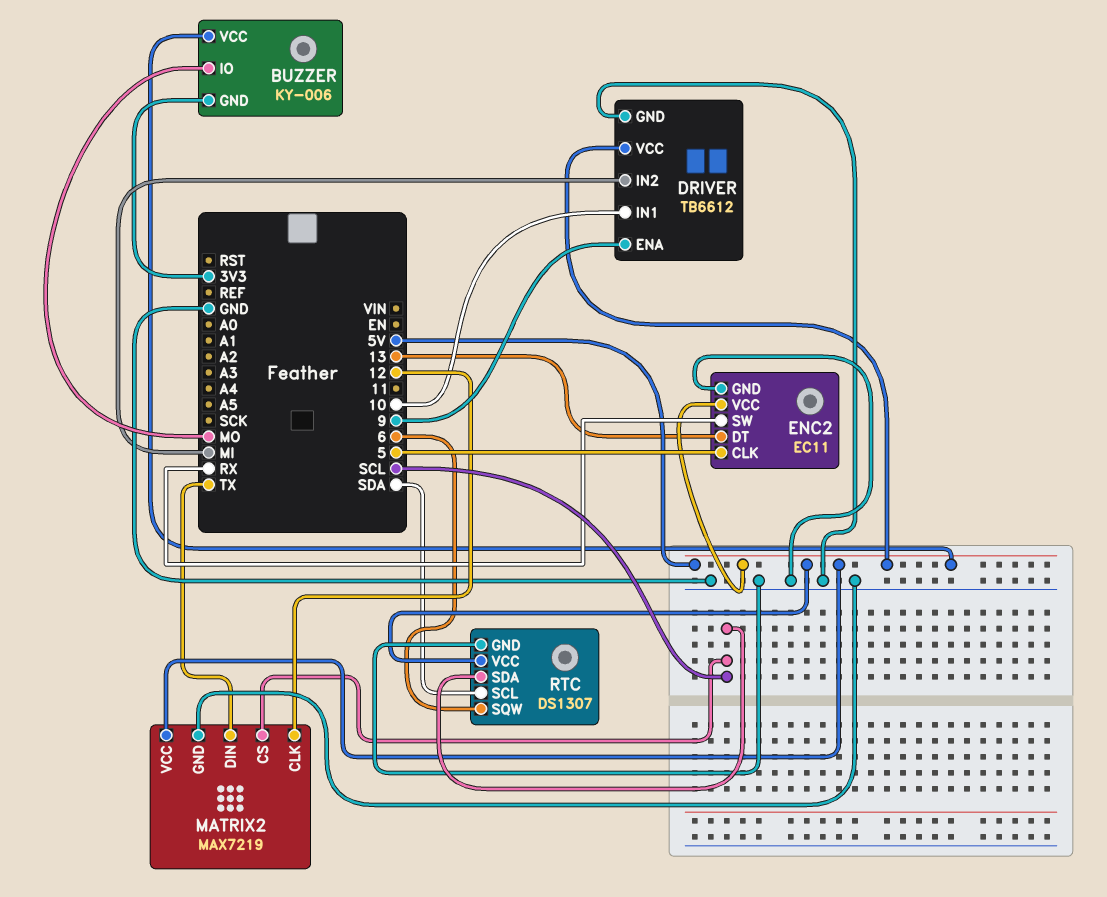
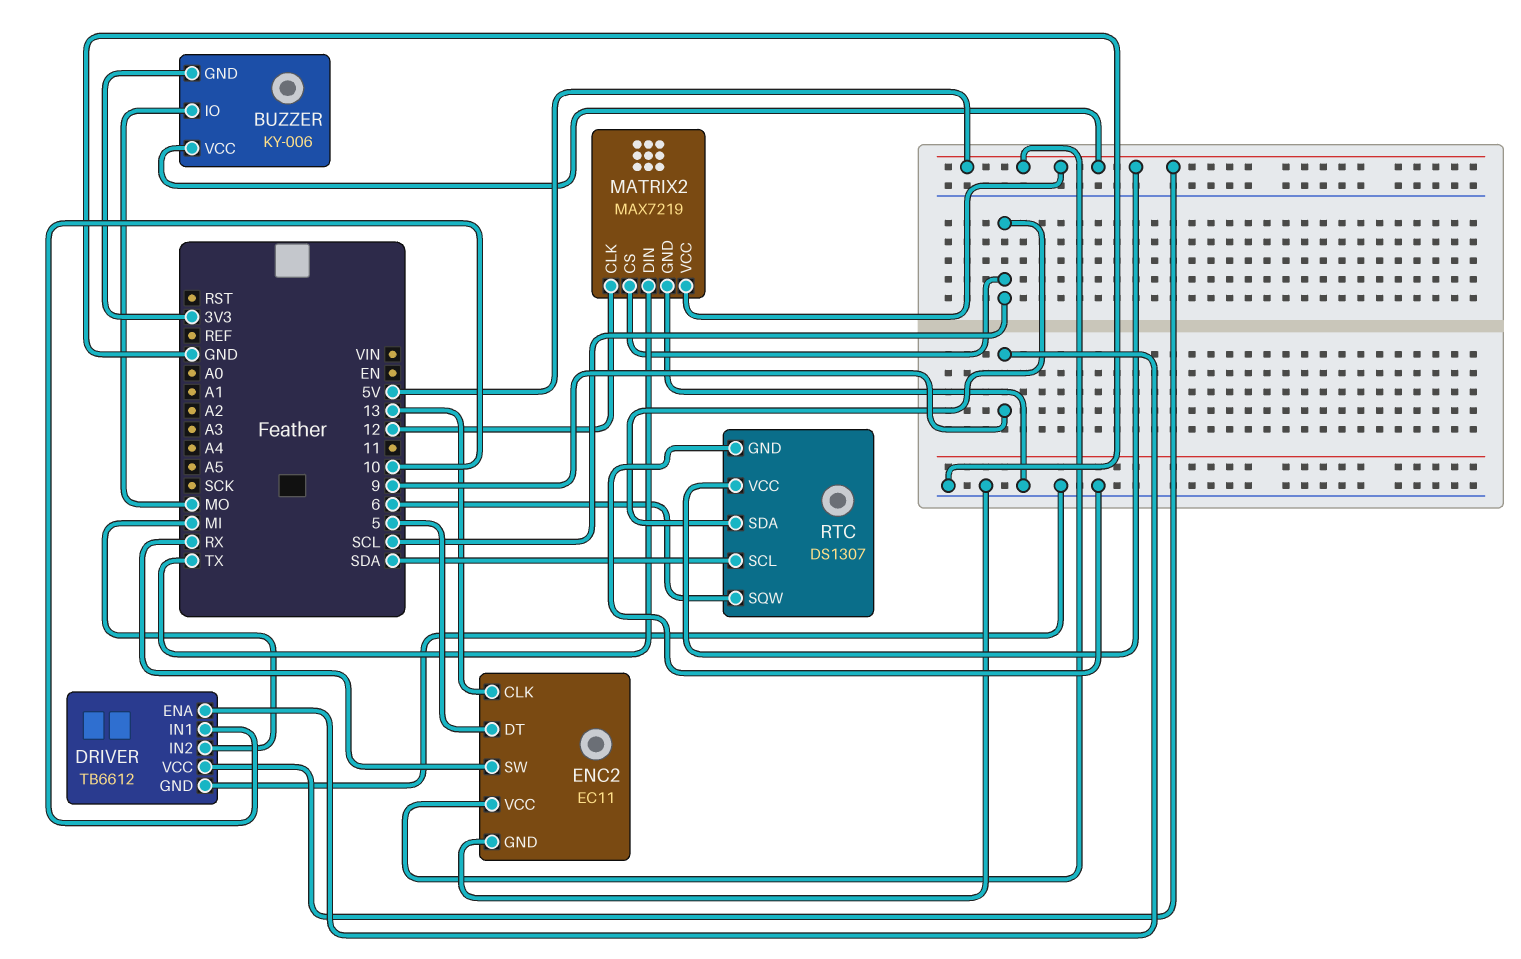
ENC2 pin CLK: 5 -> 13
ENC2 pin DT: 13 -> 5

